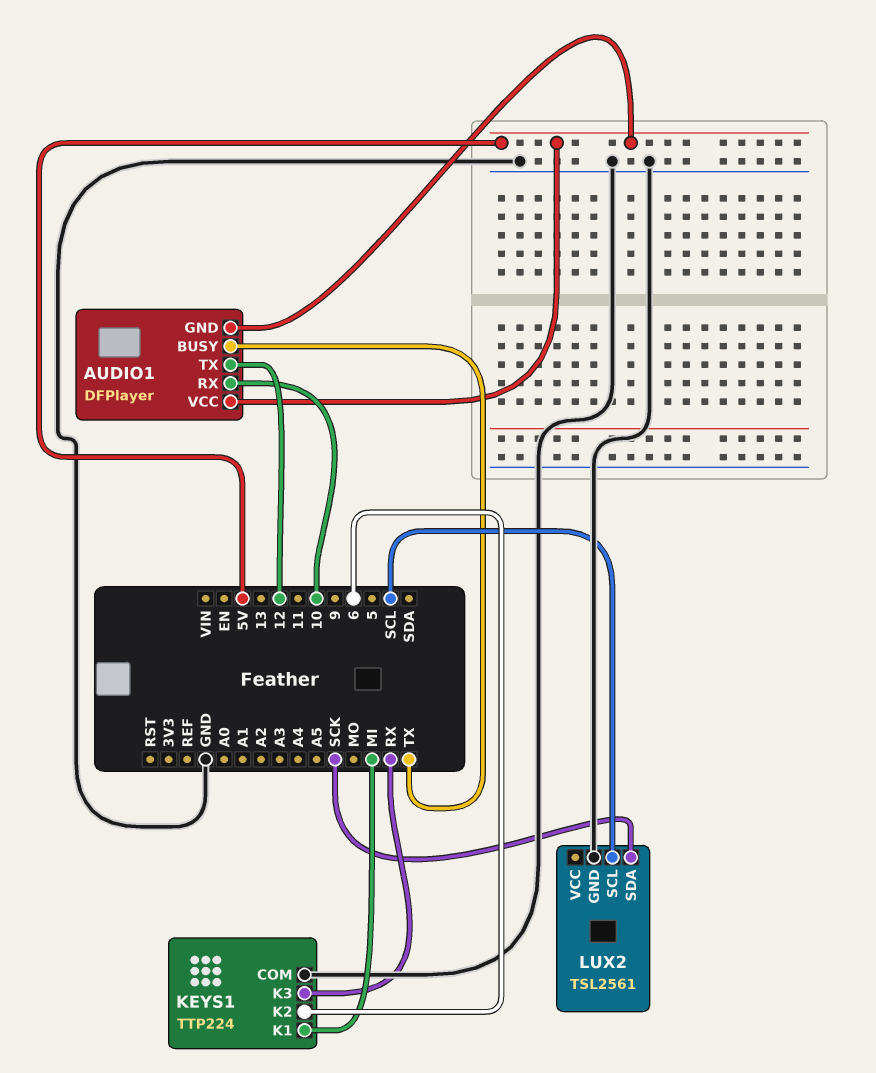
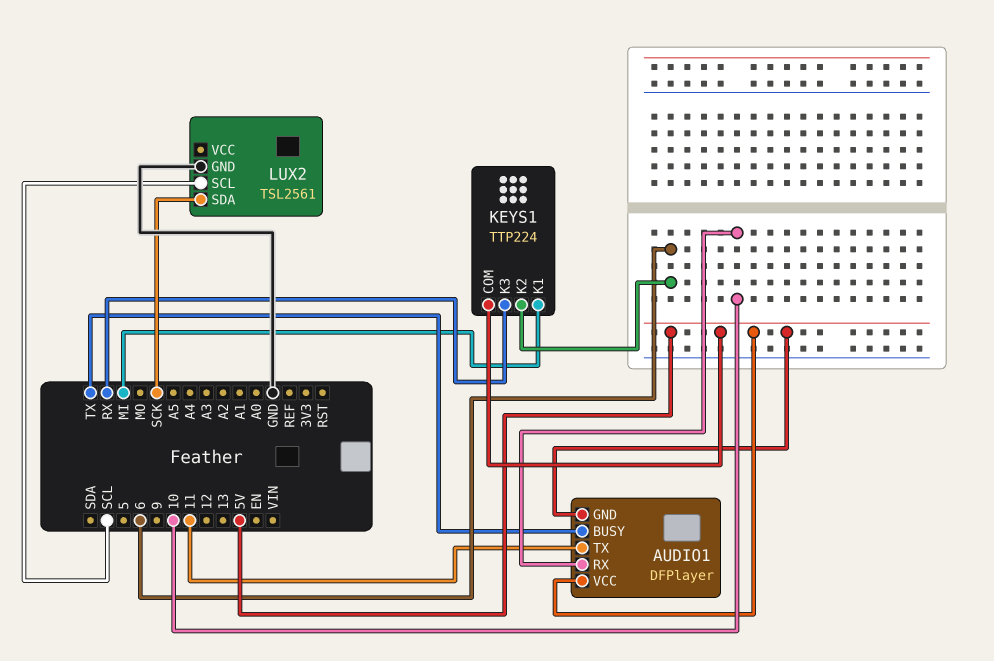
AUDIO1 pin TX: 12 -> 11
KEYS1 pin COM: GND -> 5V

